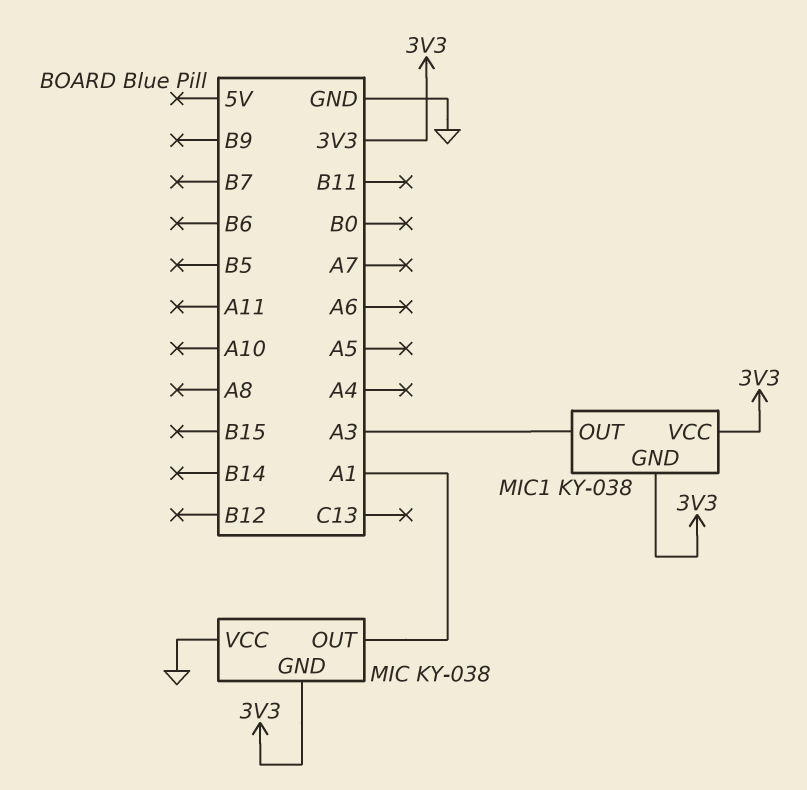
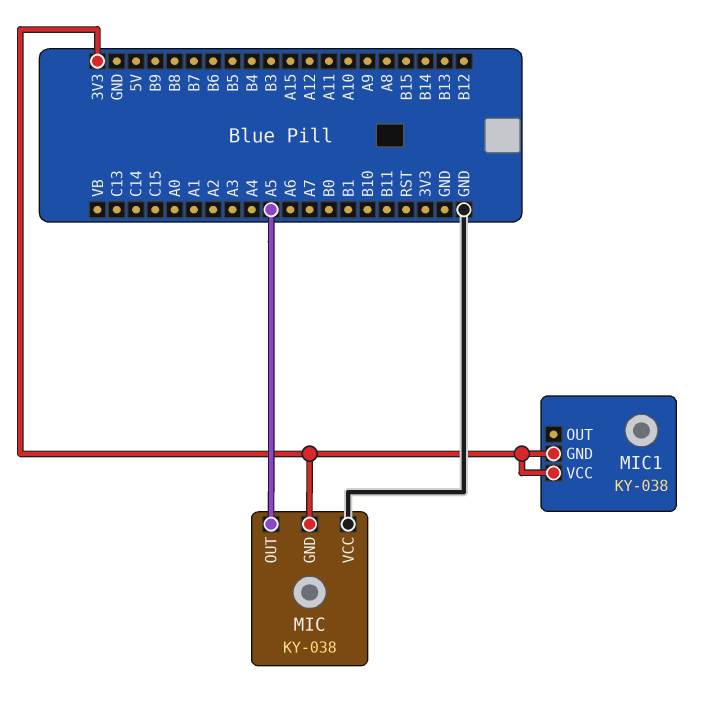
MIC pin OUT: A1 -> A5
MIC1 pin OUT: A3 -> none

